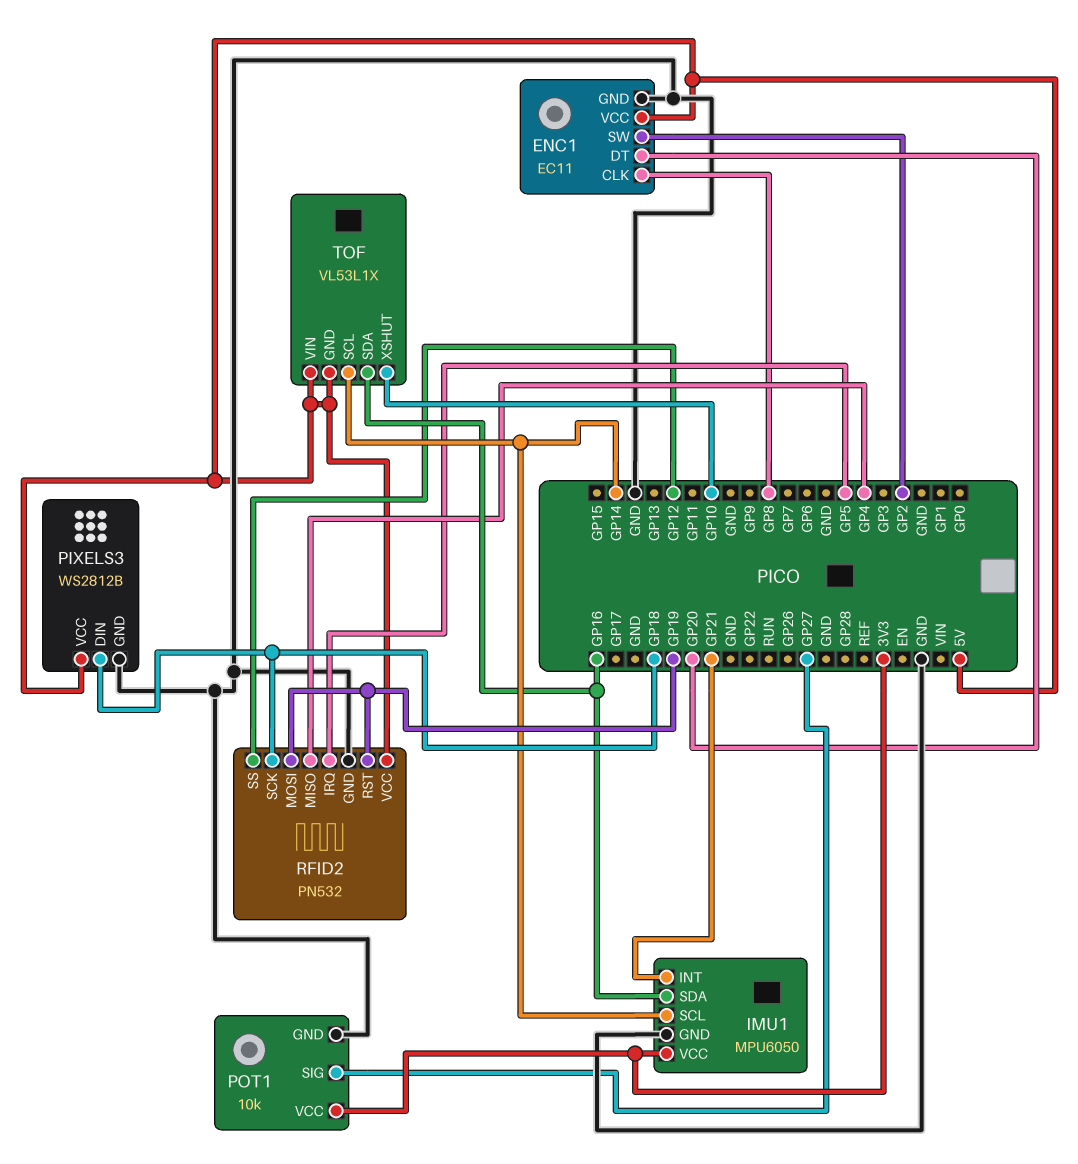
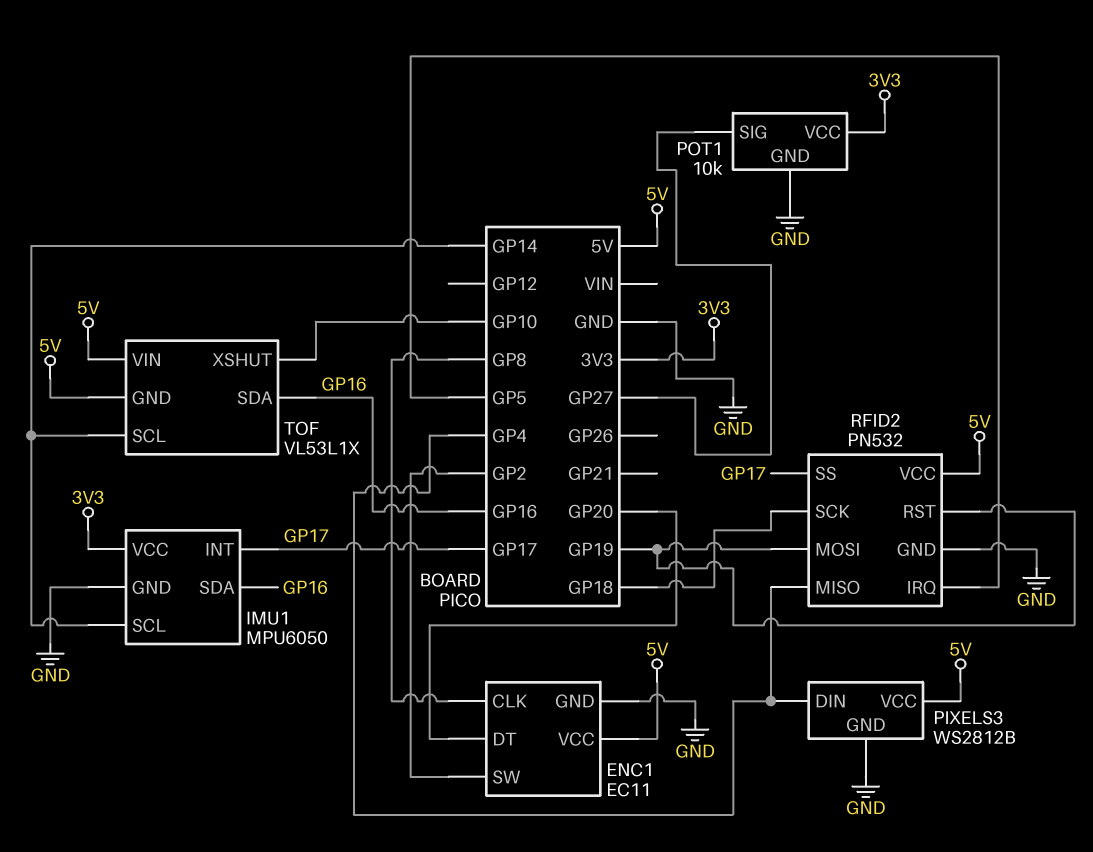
IMU1 pin INT: GP21 -> GP17
PIXELS3 pin DIN: GP18 -> GP4
RFID2 pin SS: GP12 -> GP17

